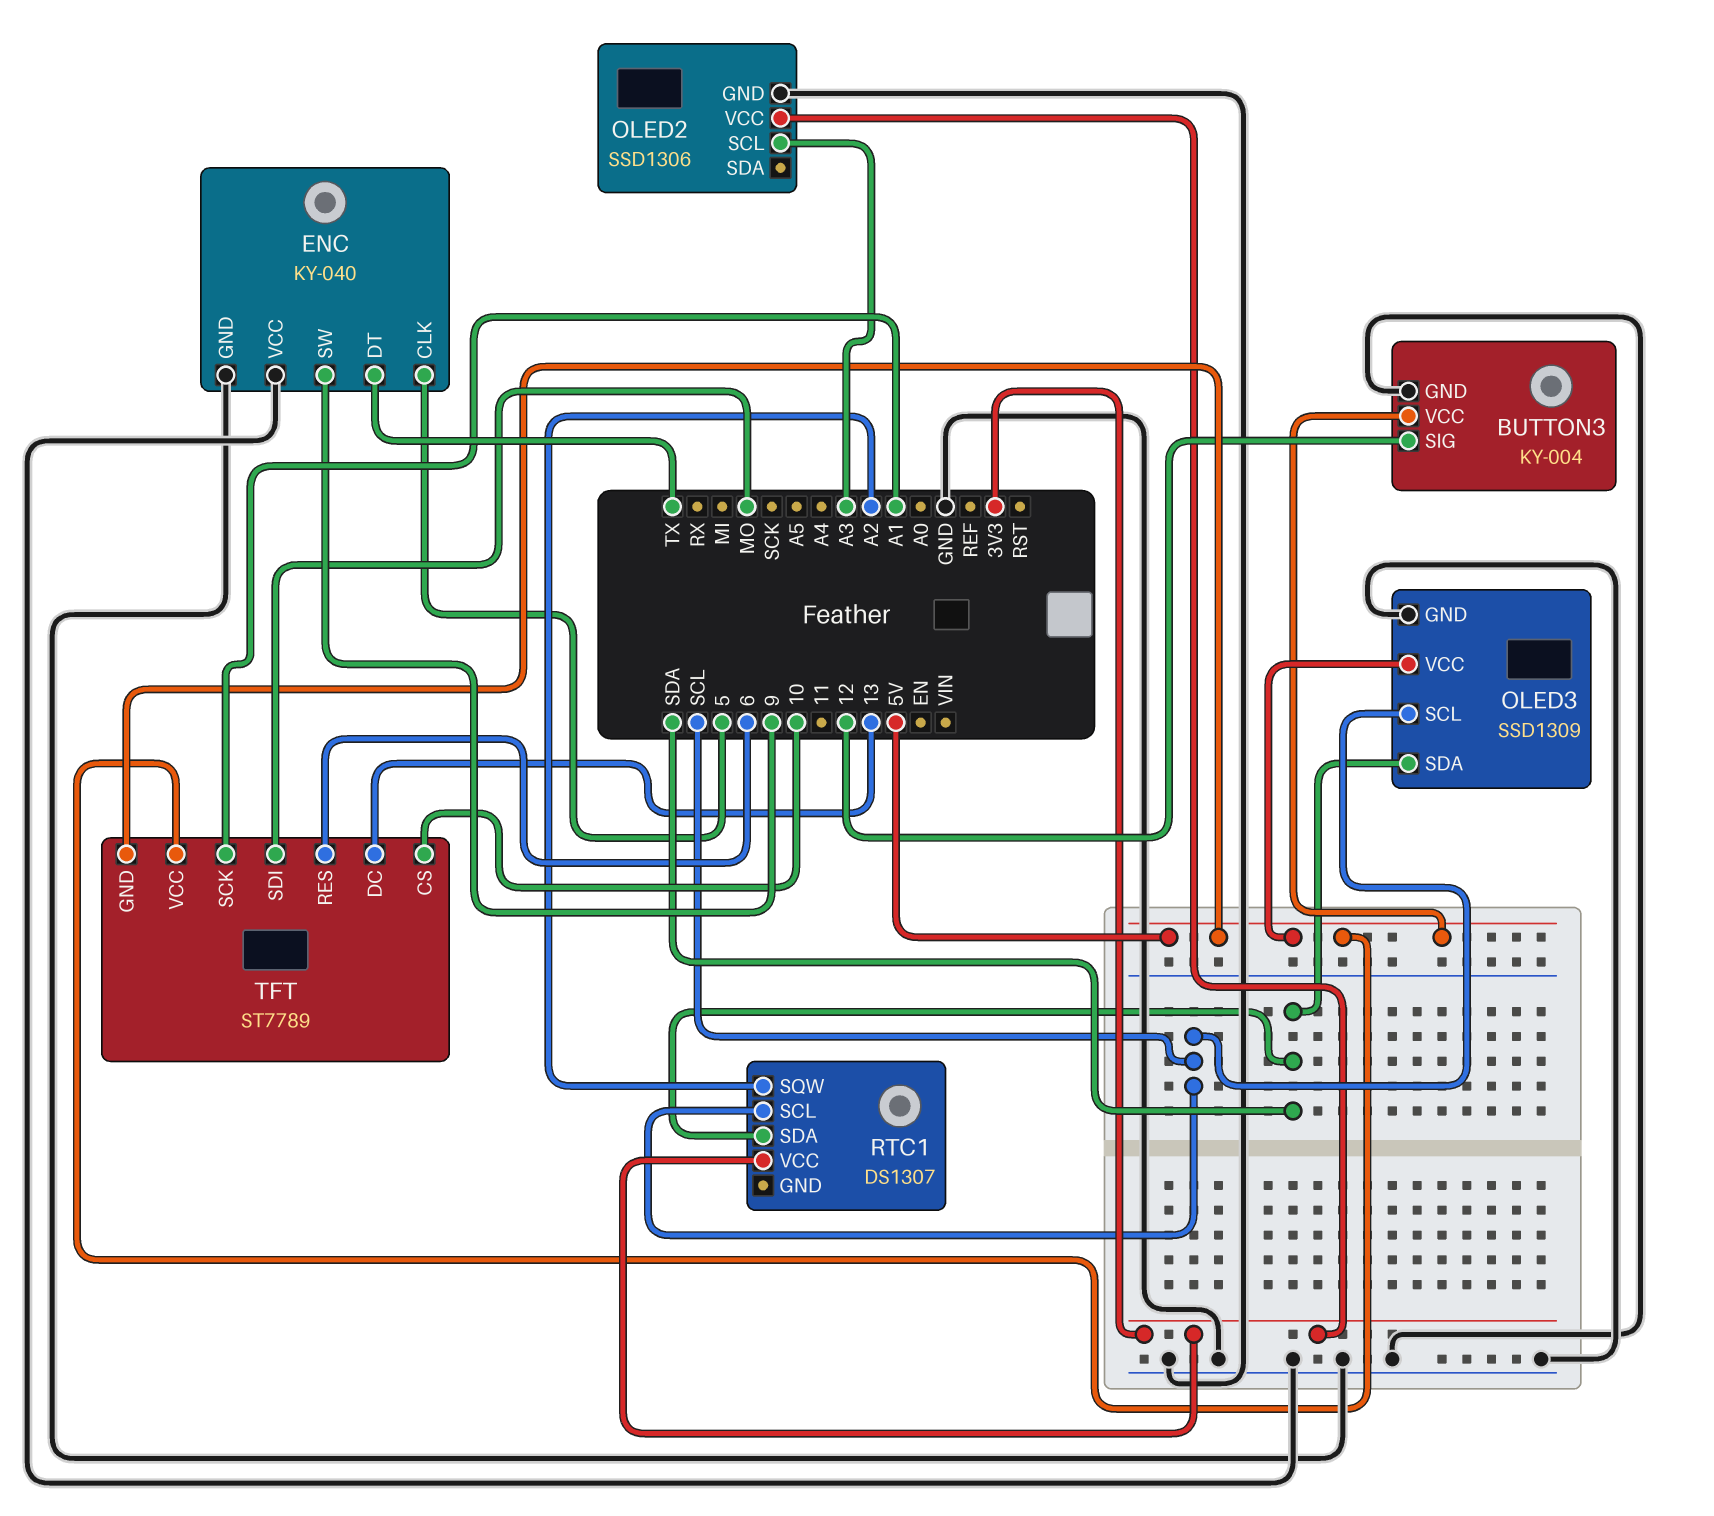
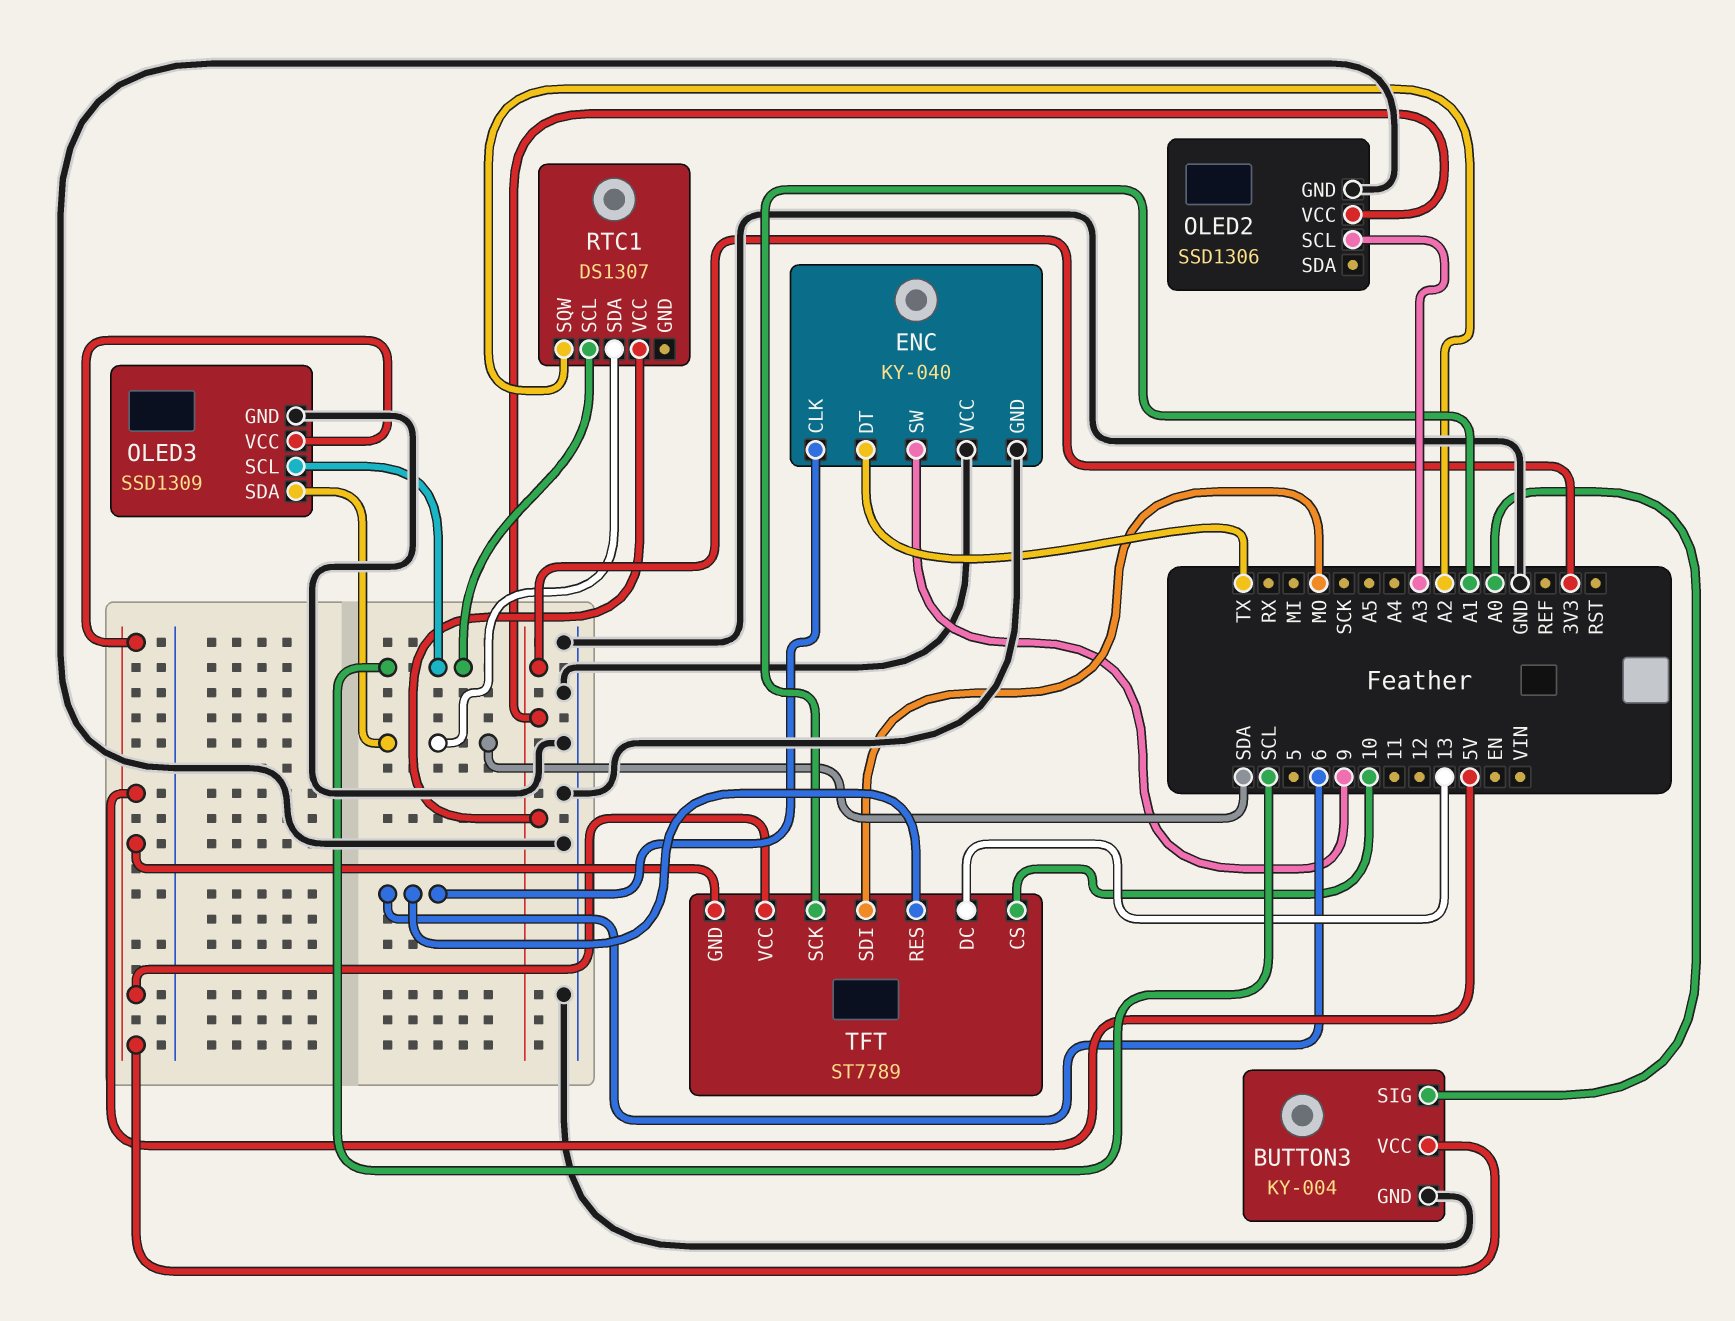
BUTTON3 pin SIG: 12 -> A0
ENC pin CLK: 5 -> 6

